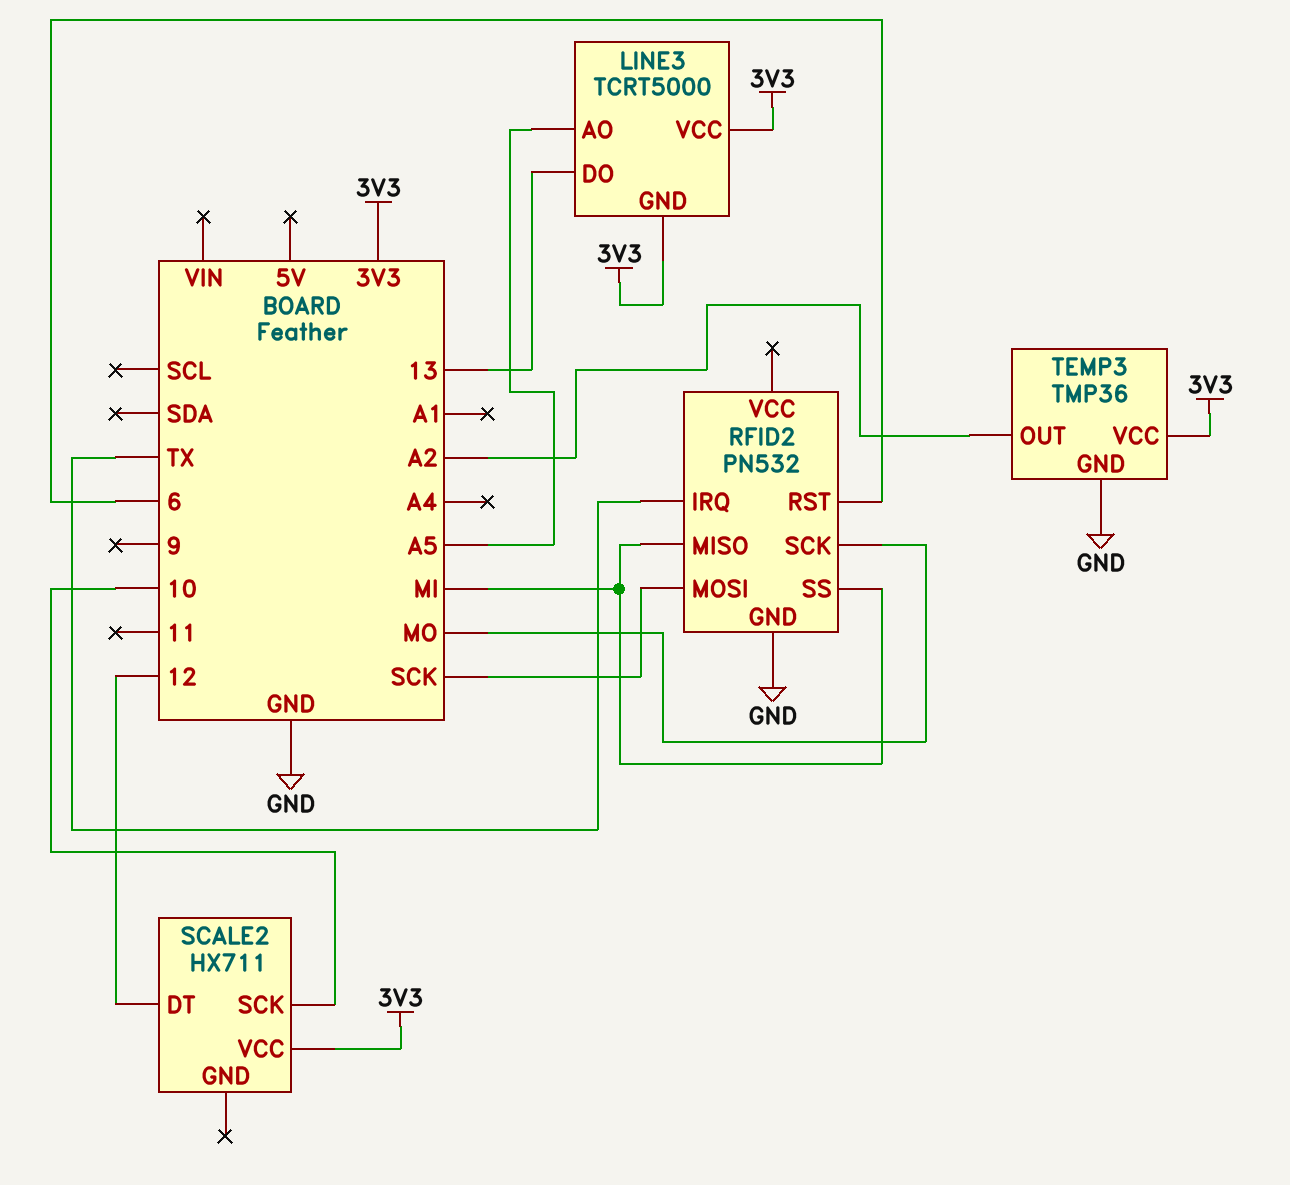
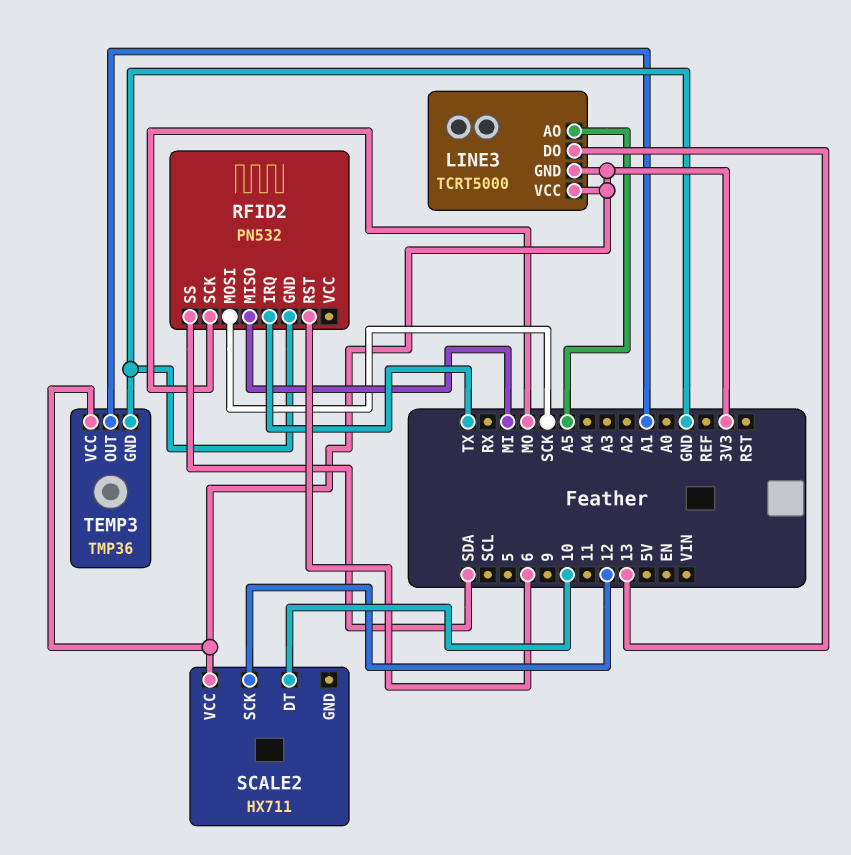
RFID2 pin SS: MI -> SDA
SCALE2 pin DT: 12 -> 10
SCALE2 pin SCK: 10 -> 12
TEMP3 pin OUT: A2 -> A1

